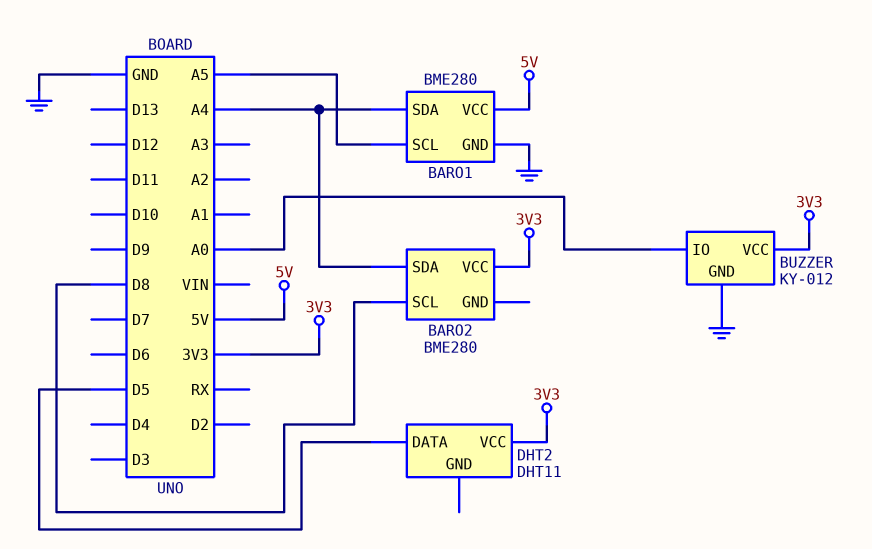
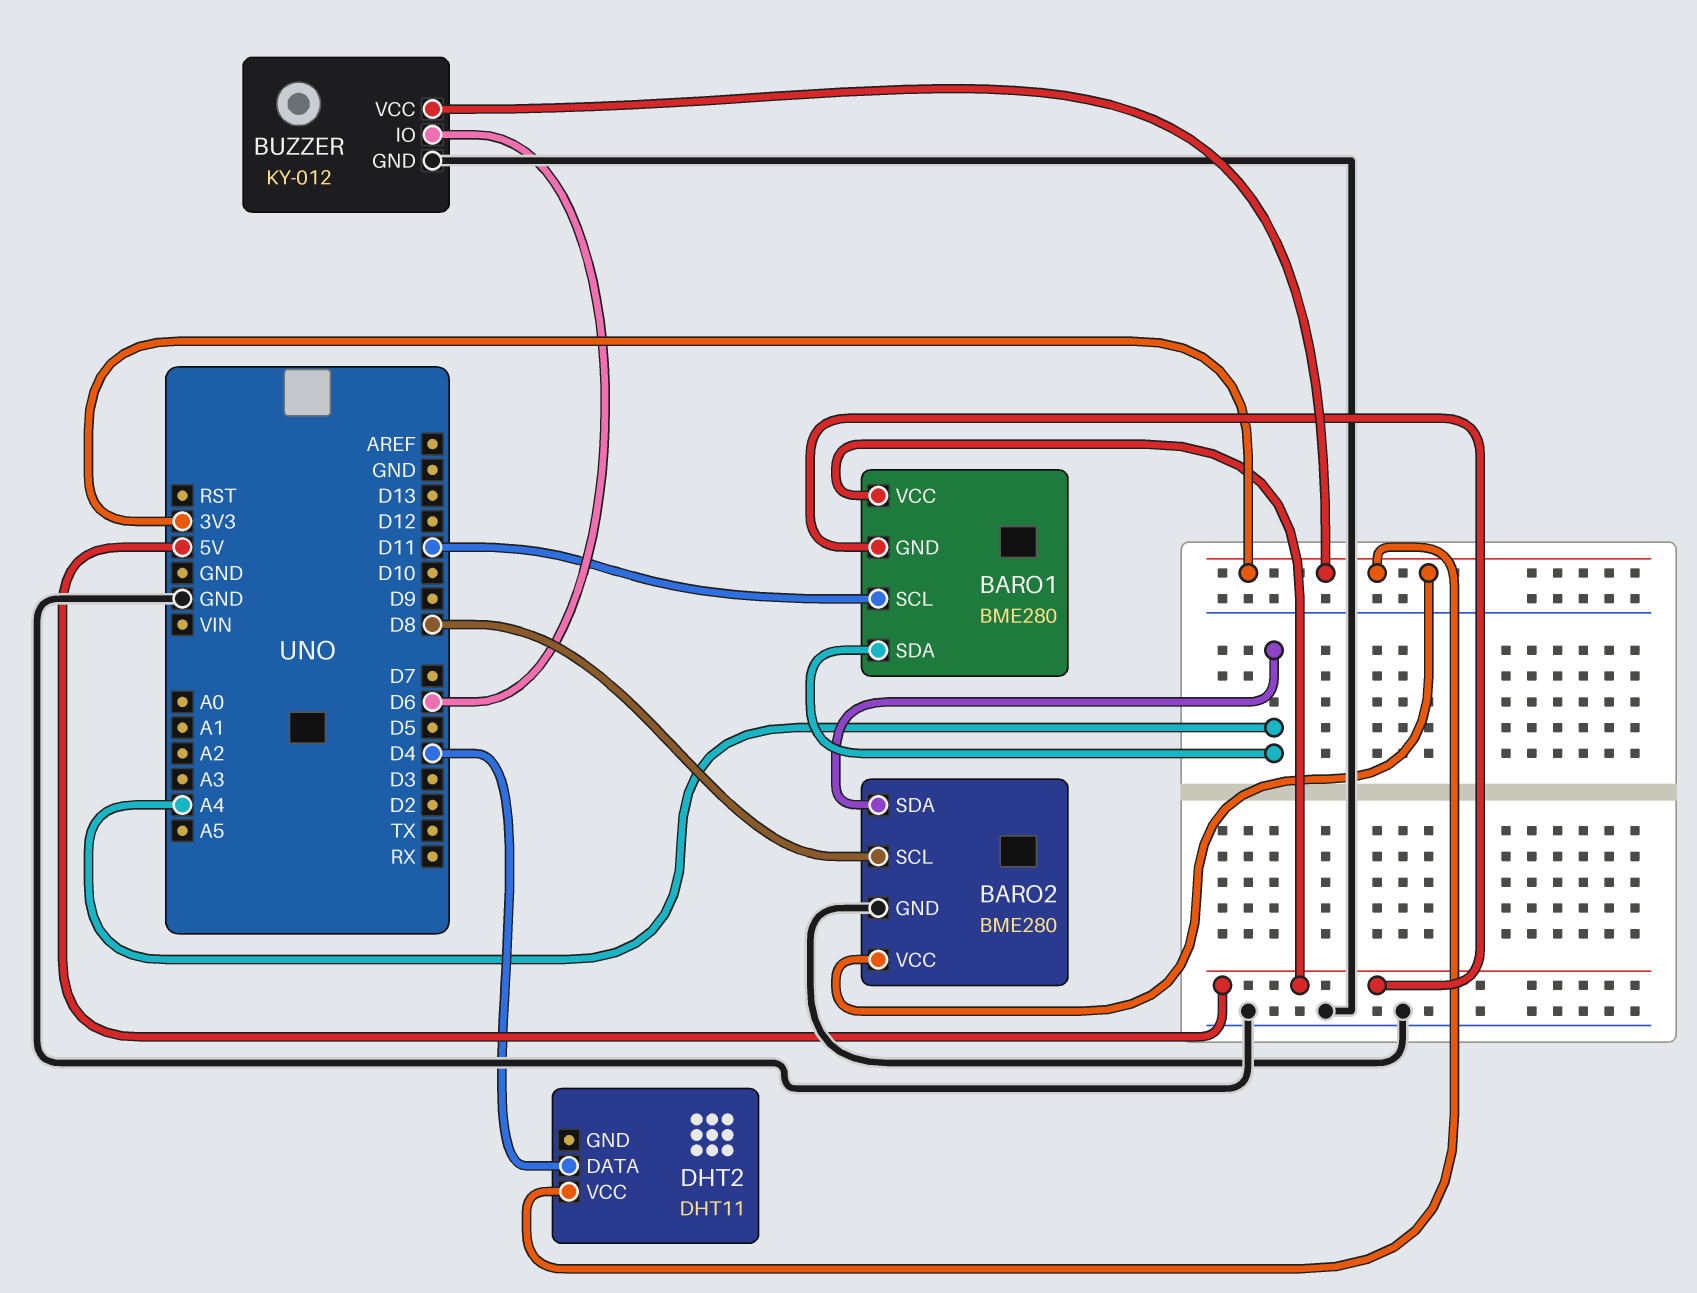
BARO1 pin GND: GND -> 5V
BARO1 pin SCL: A5 -> D11
BARO2 pin GND: none -> GND
BUZZER pin IO: A0 -> D6
DHT2 pin DATA: D5 -> D4

